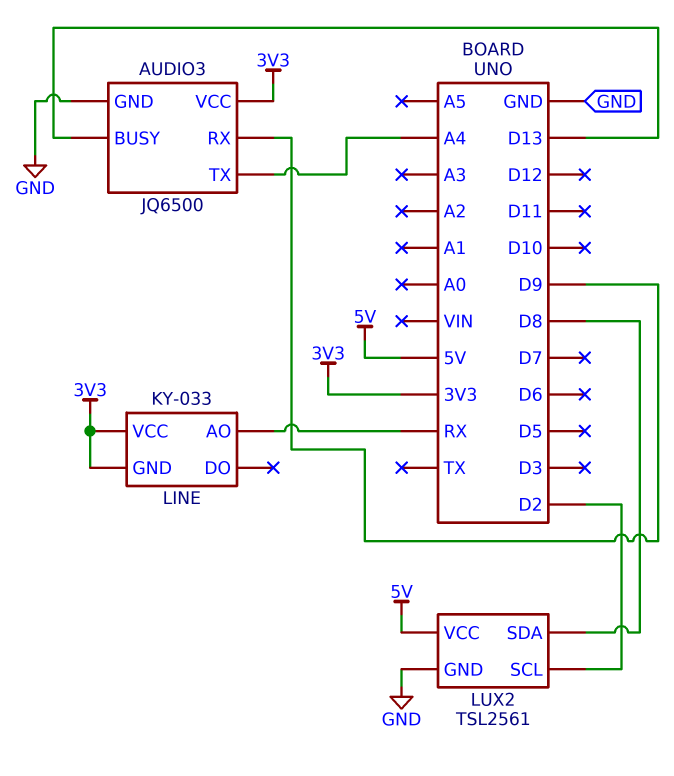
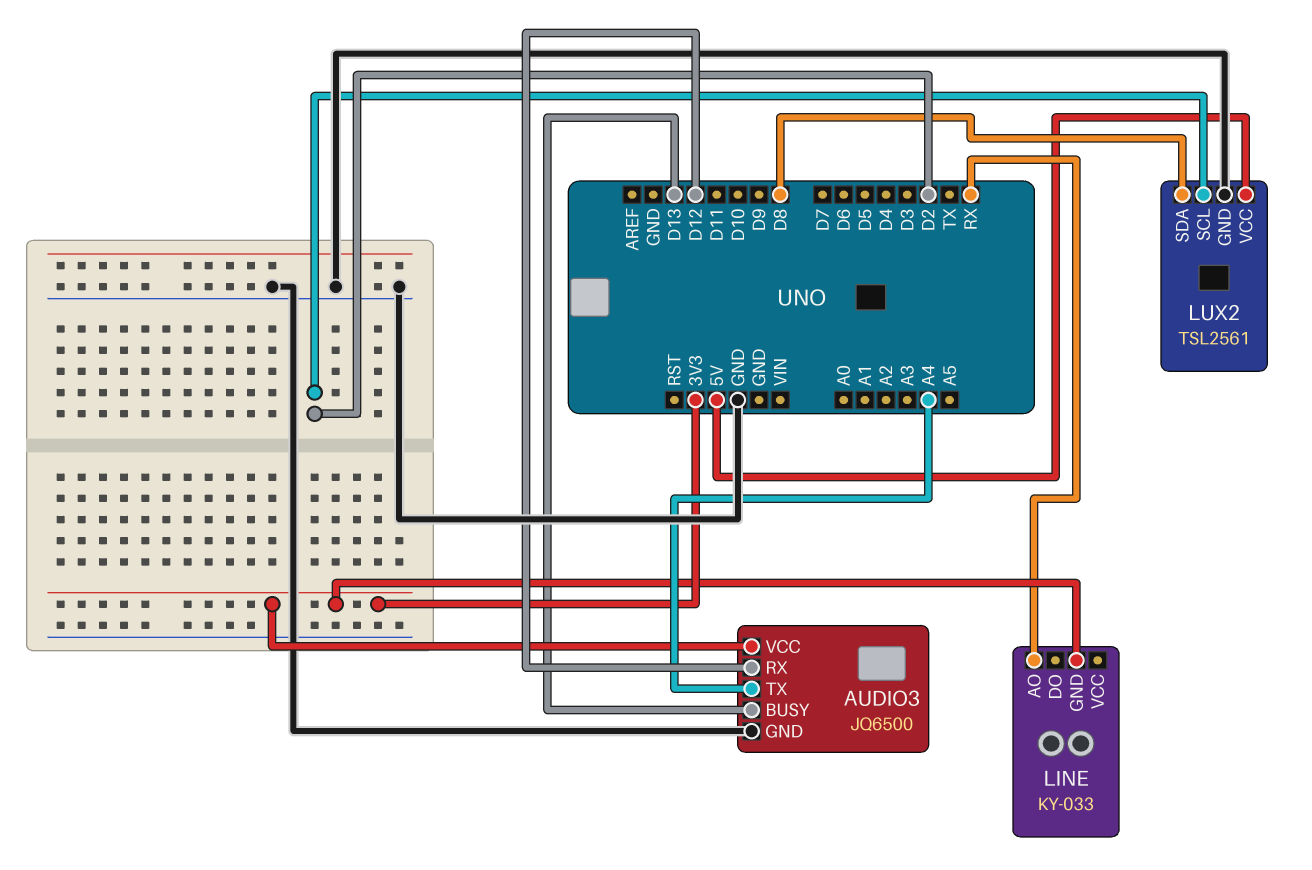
AUDIO3 pin RX: D9 -> D12
LINE pin VCC: 3V3 -> none

